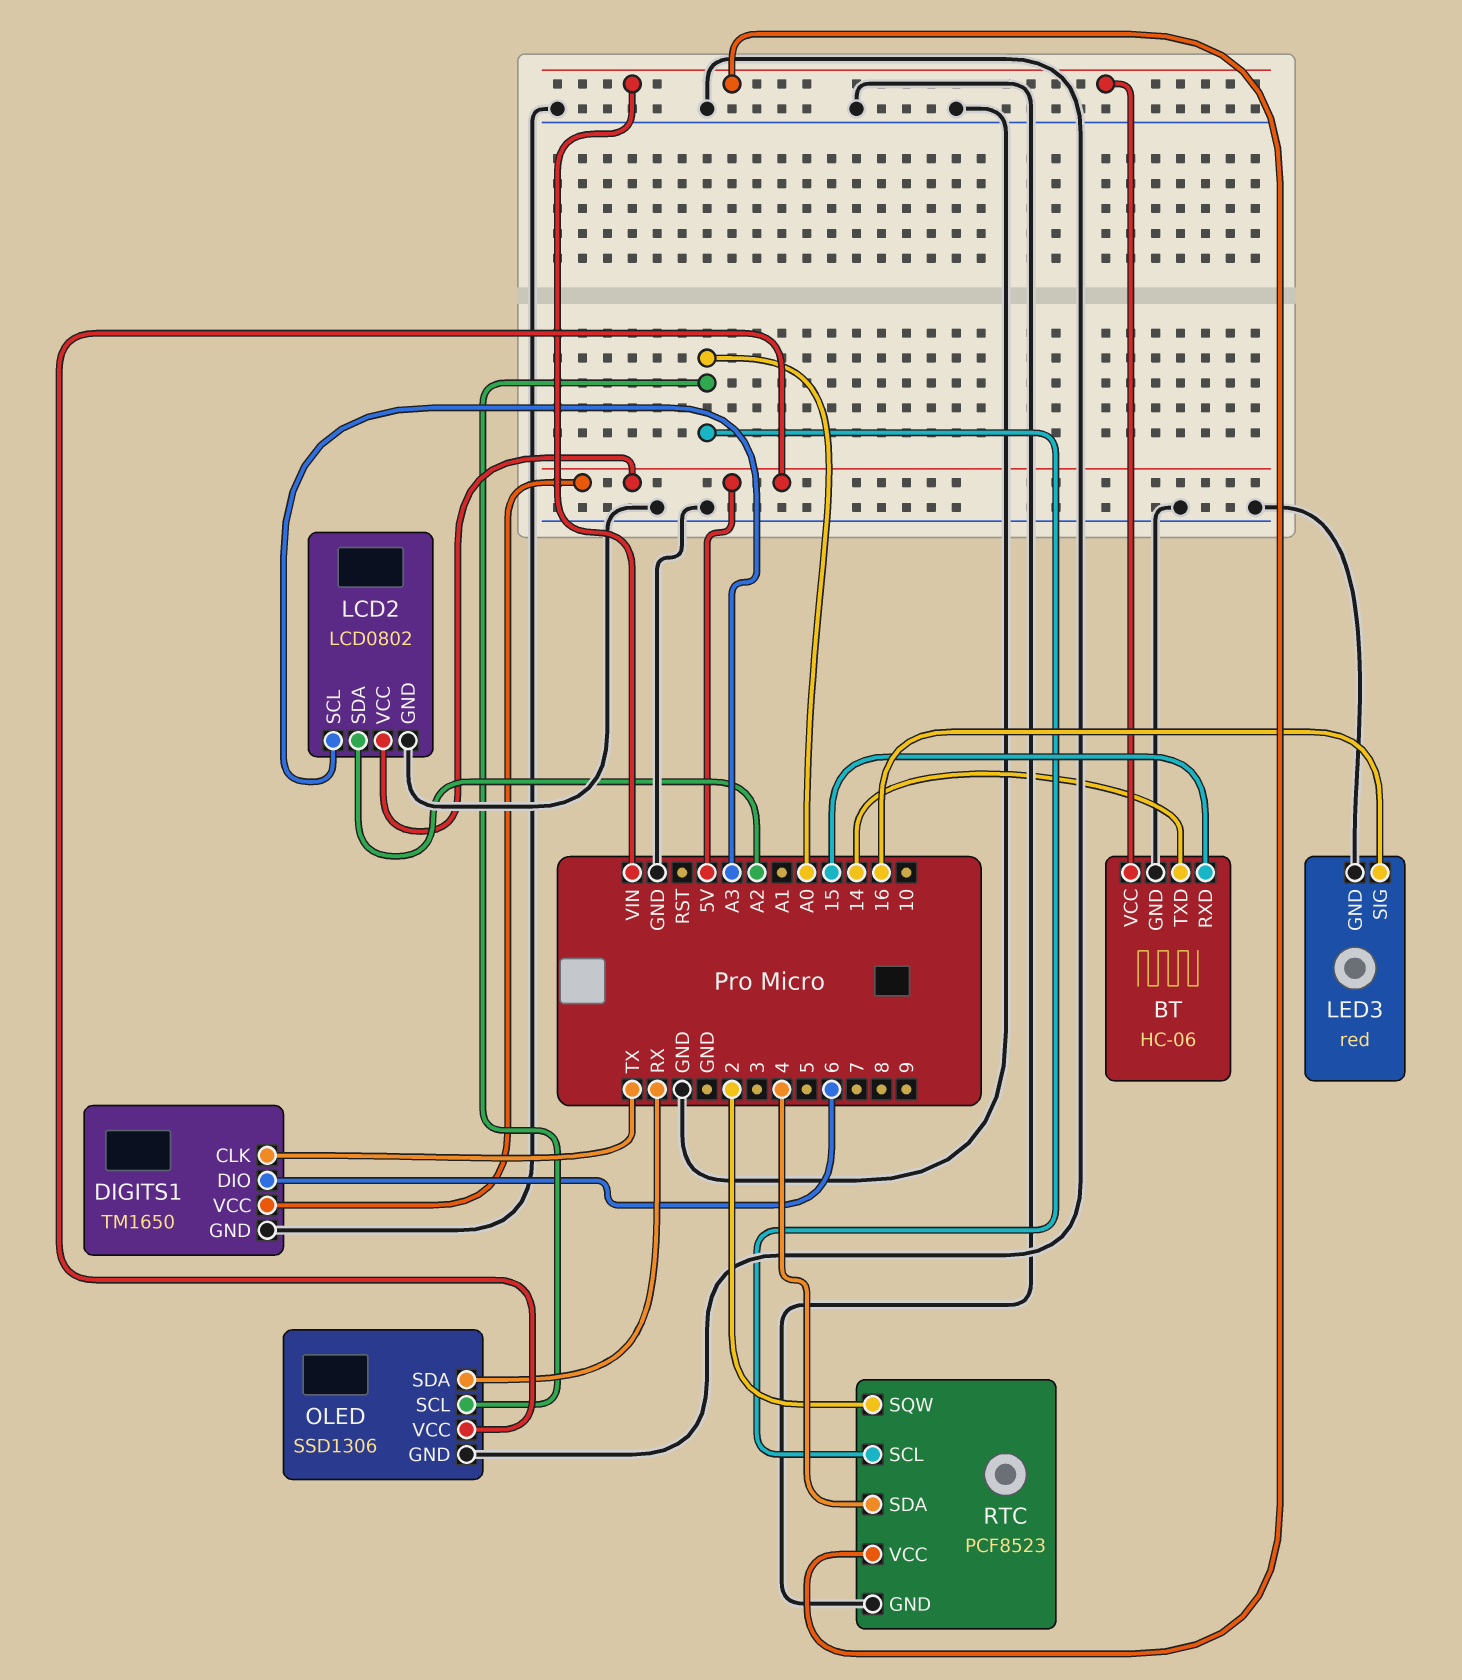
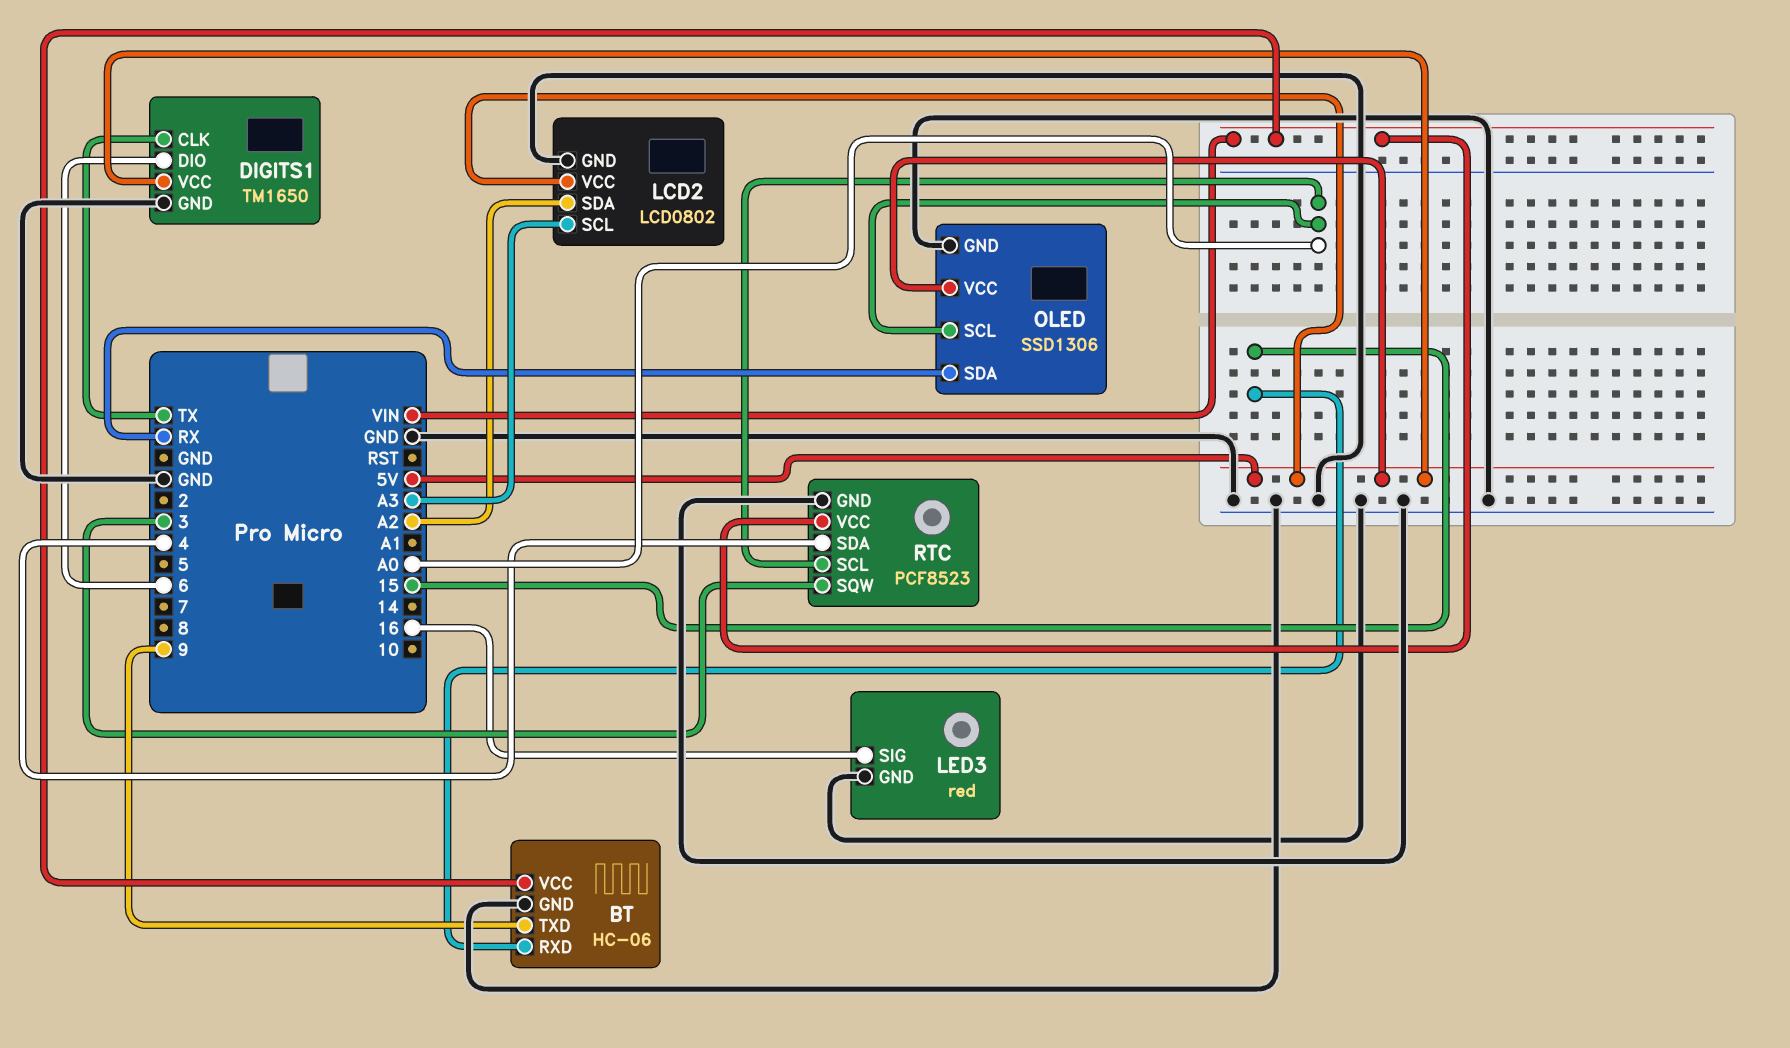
BT pin TXD: 14 -> 9
RTC pin SQW: 2 -> 3

